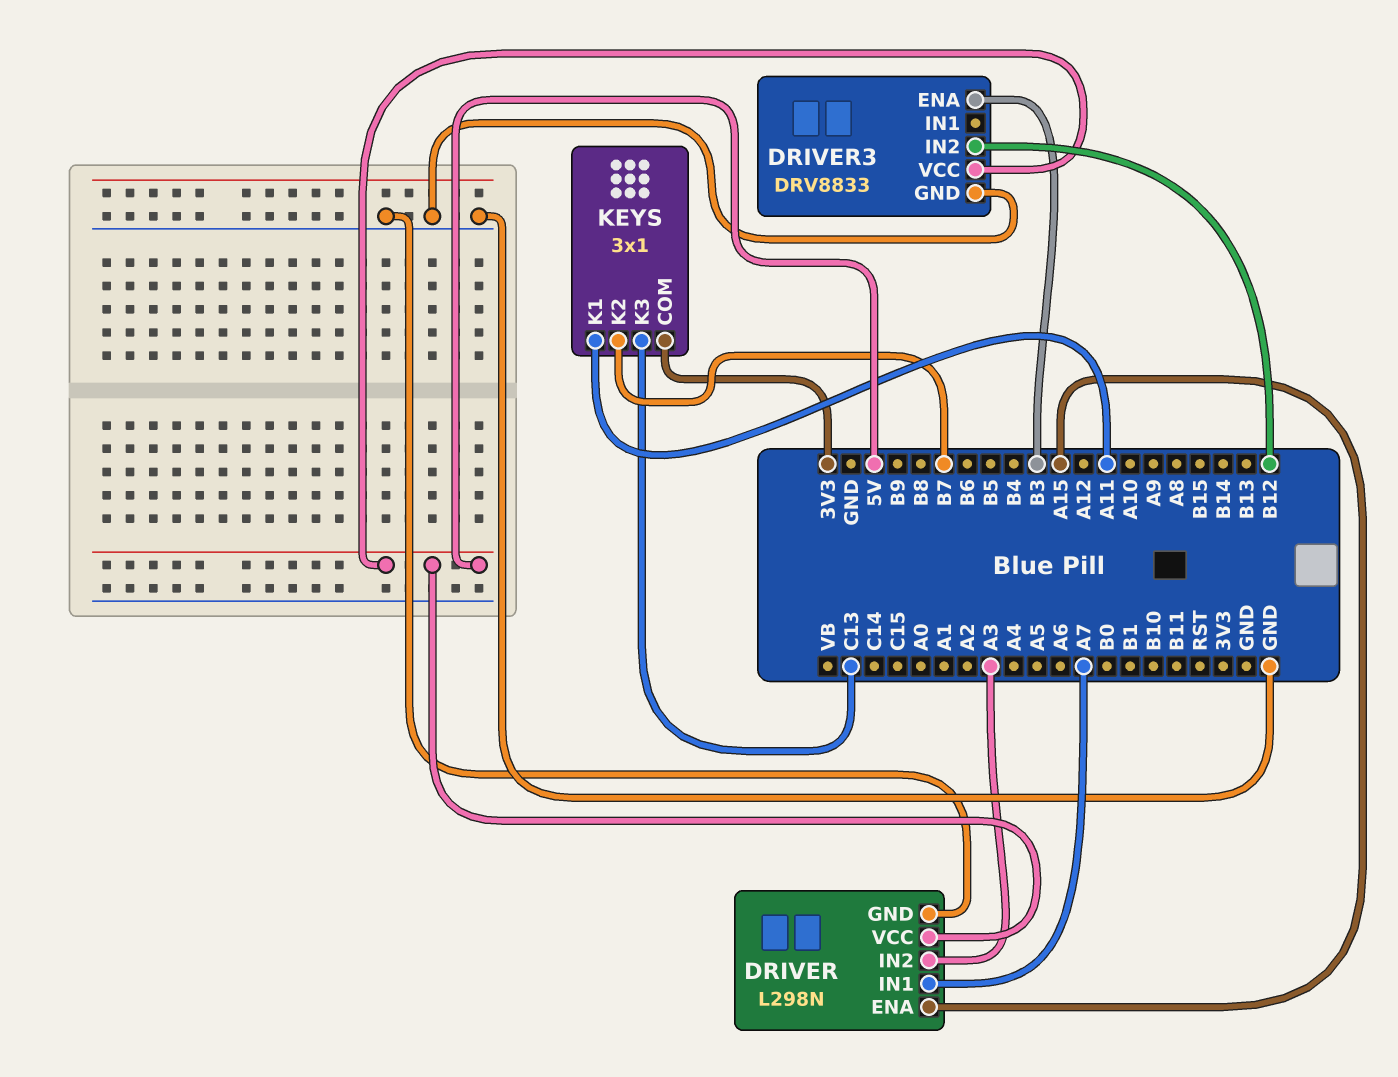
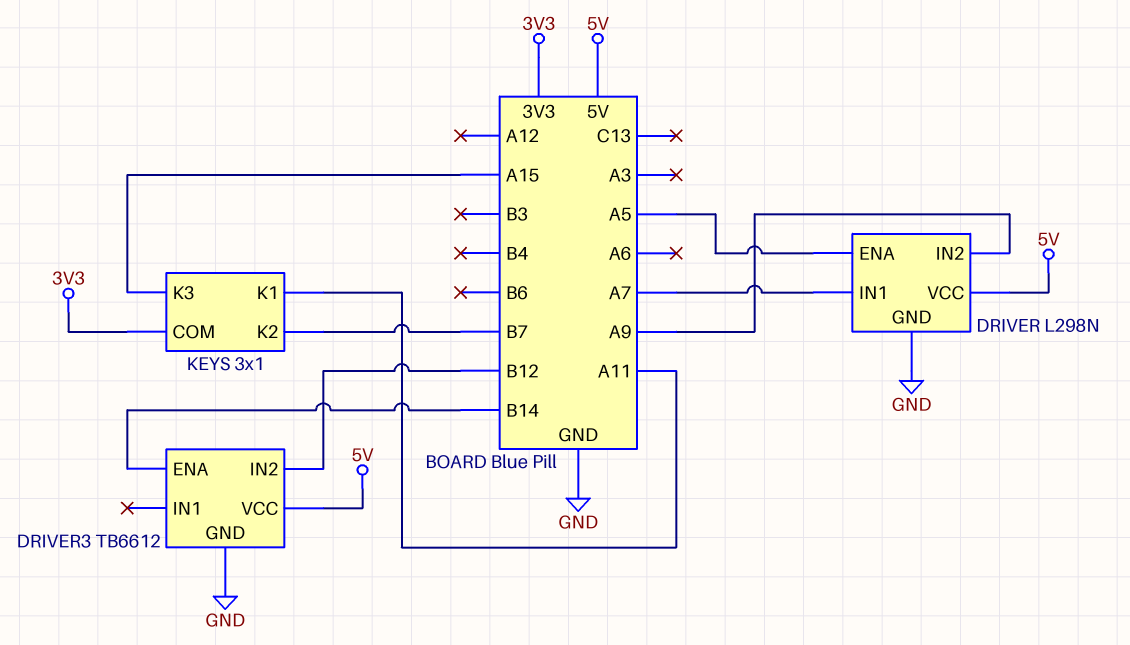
DRIVER pin ENA: A15 -> A5
DRIVER pin IN2: A3 -> A9
DRIVER3: DRV8833 -> TB6612
DRIVER3 pin ENA: B3 -> B14
KEYS pin K3: C13 -> A15

